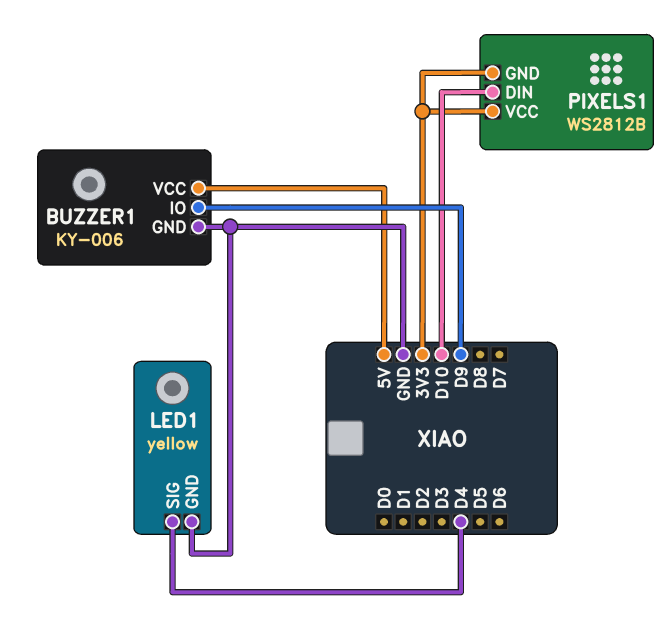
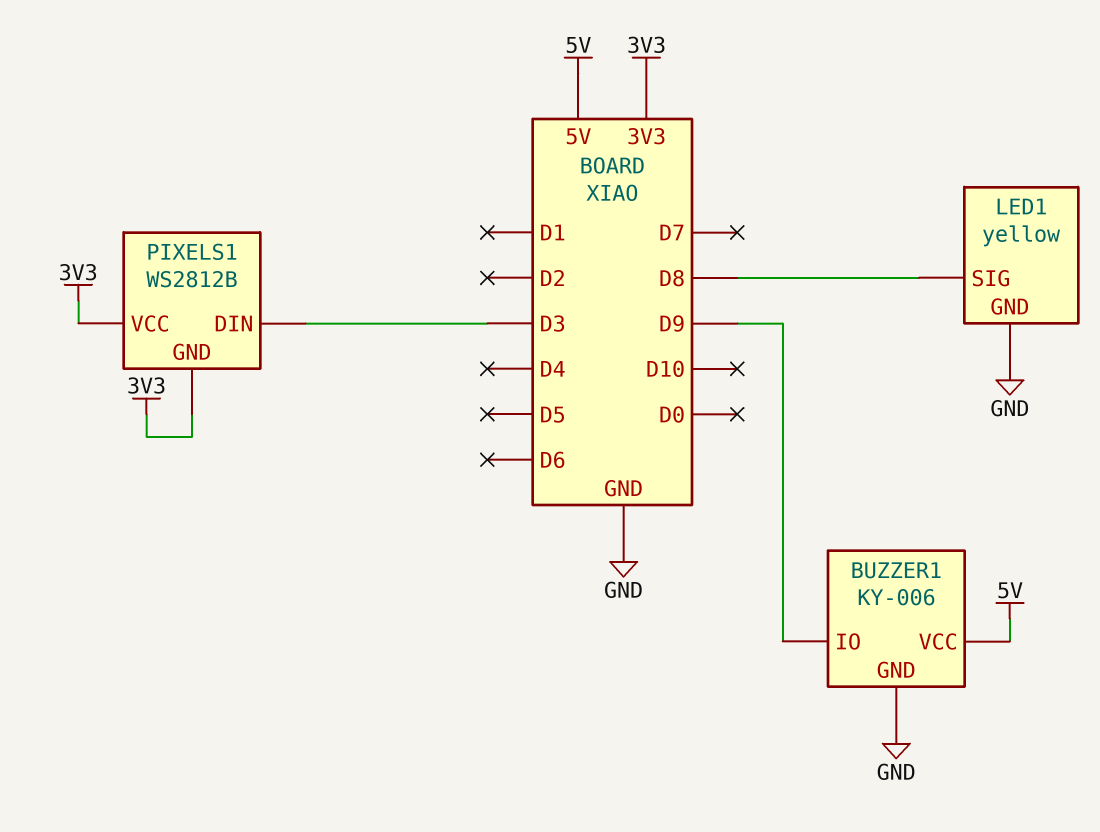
LED1 pin SIG: D4 -> D8
PIXELS1 pin DIN: D10 -> D3

